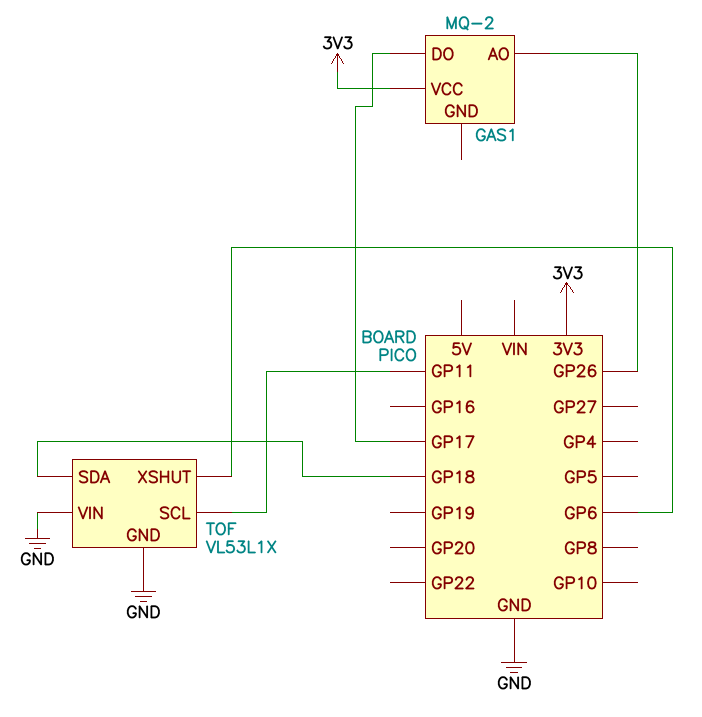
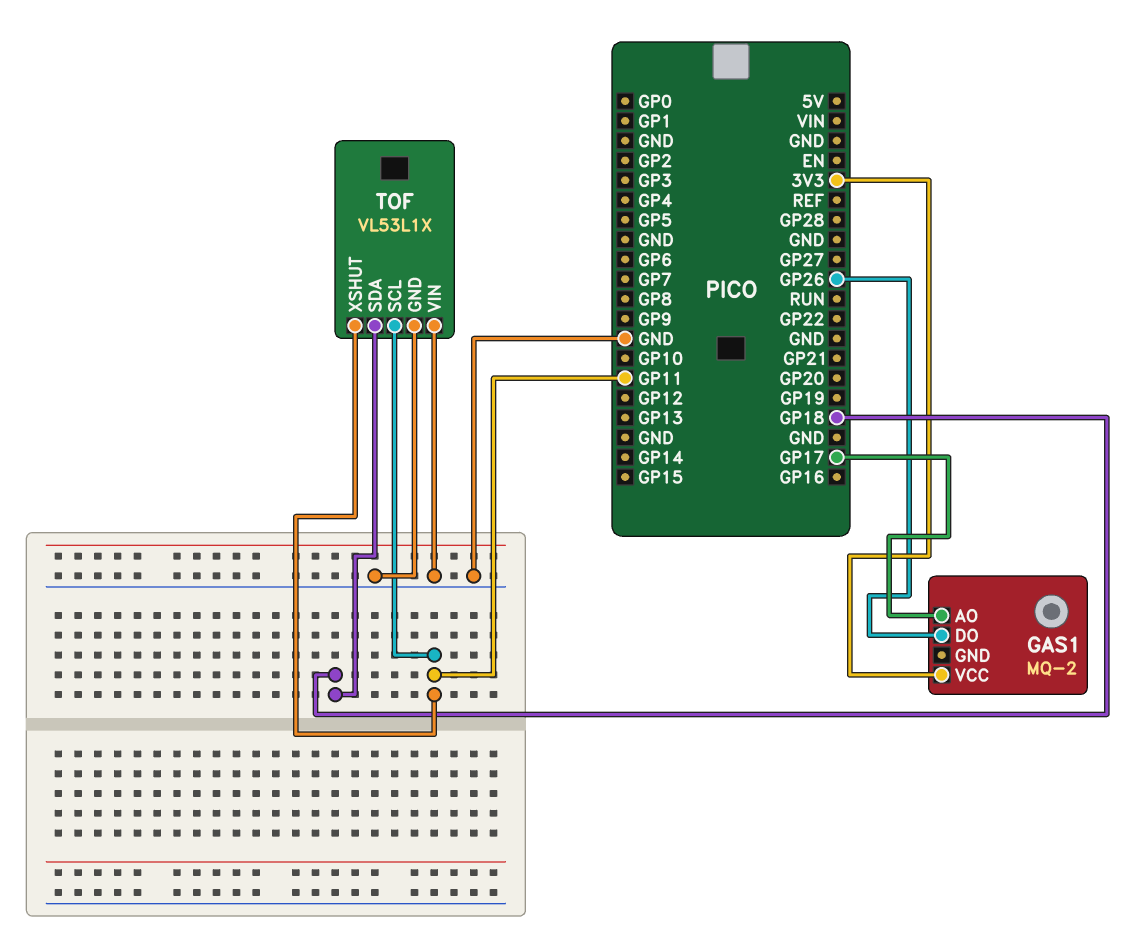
GAS1 pin AO: GP26 -> GP17
GAS1 pin DO: GP17 -> GP26
TOF pin XSHUT: GP6 -> GP11

